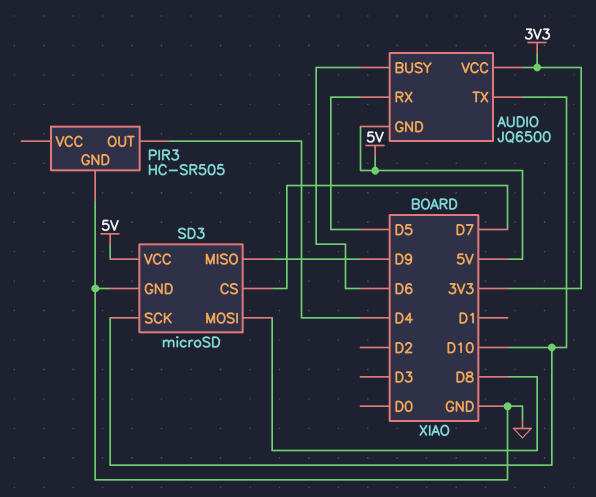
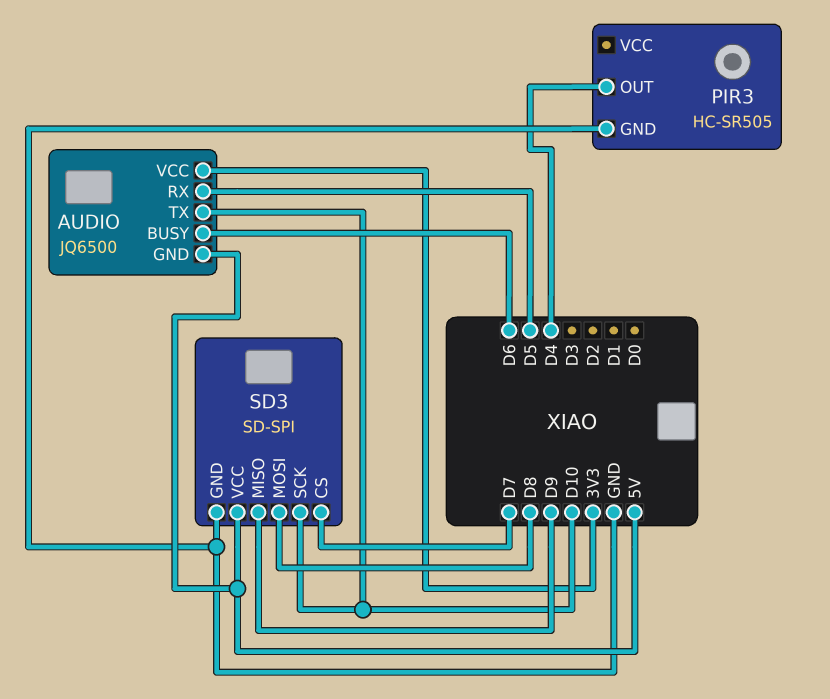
SD3: microSD -> SD-SPI

